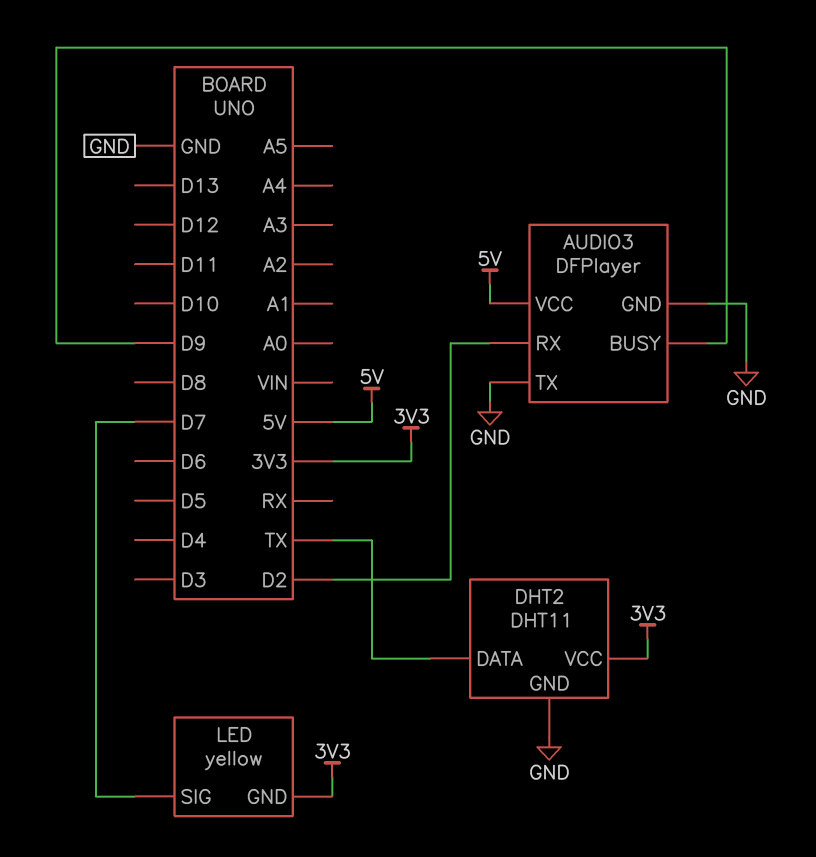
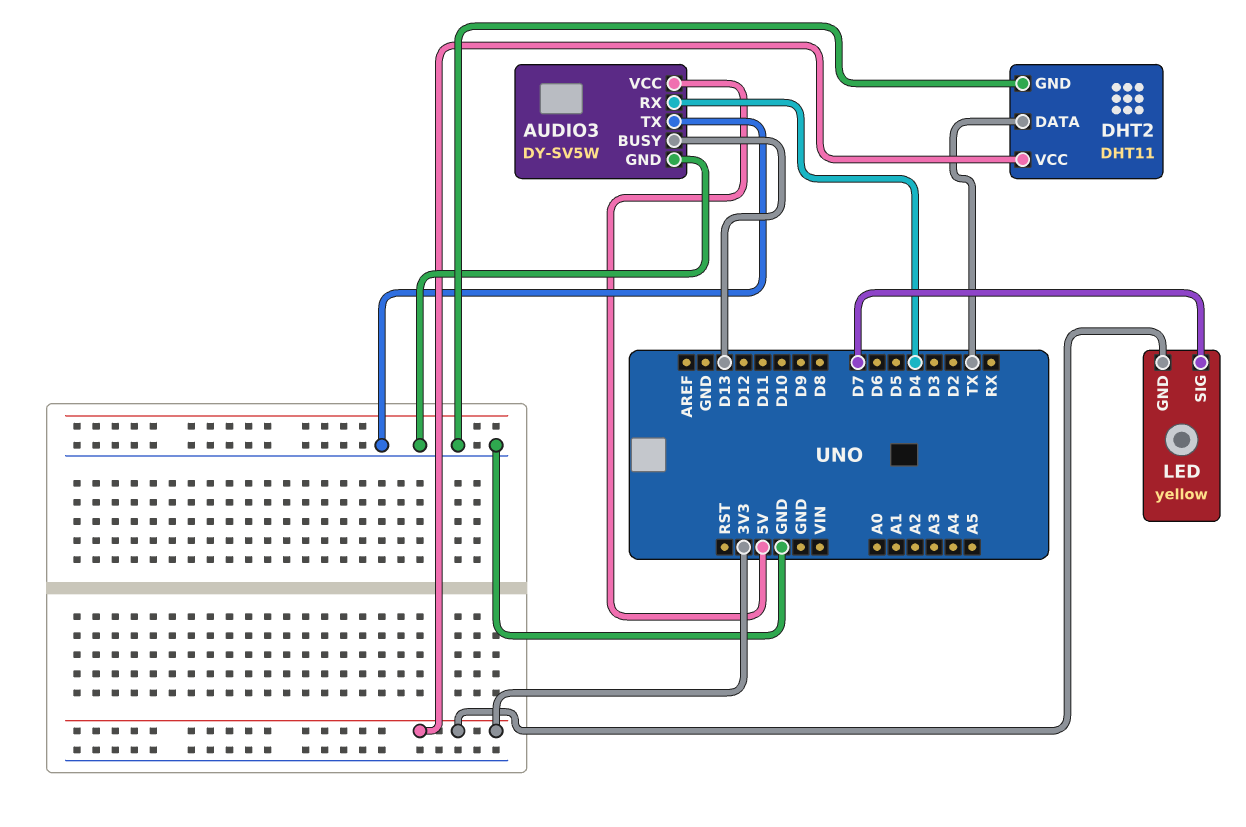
AUDIO3: DFPlayer -> DY-SV5W
AUDIO3 pin BUSY: D9 -> D13
AUDIO3 pin RX: D2 -> D4

